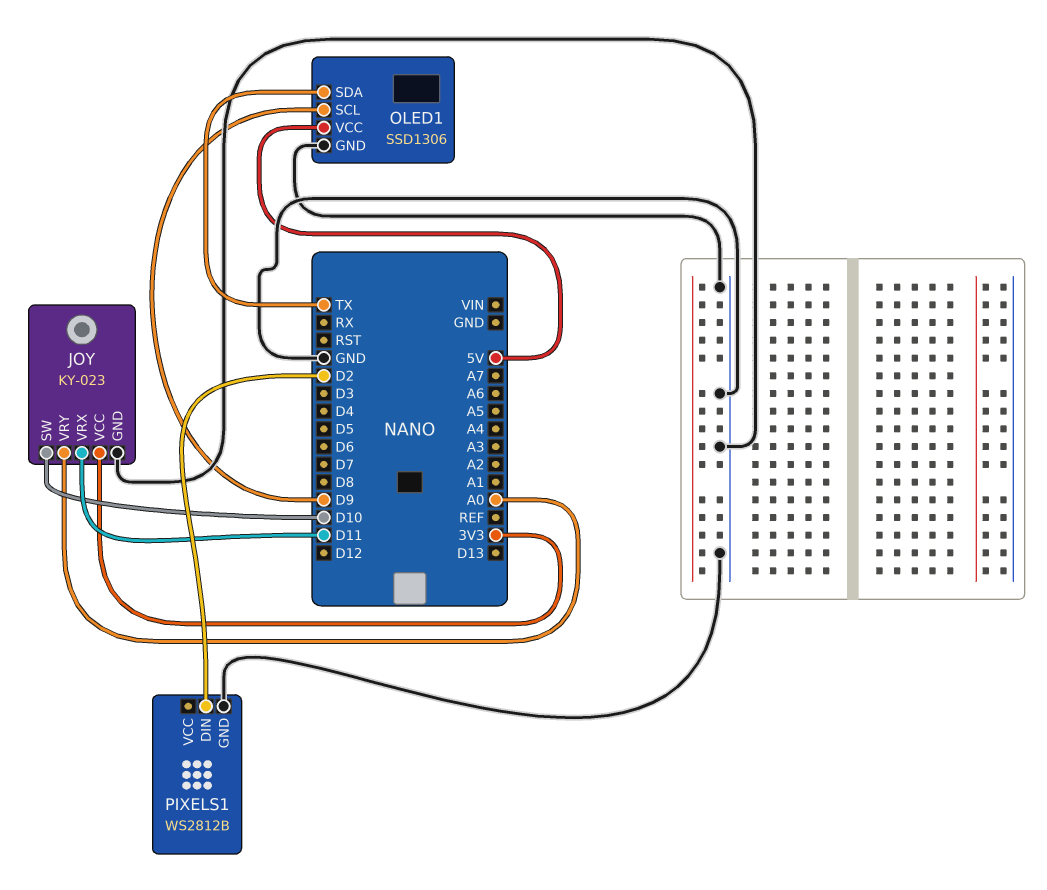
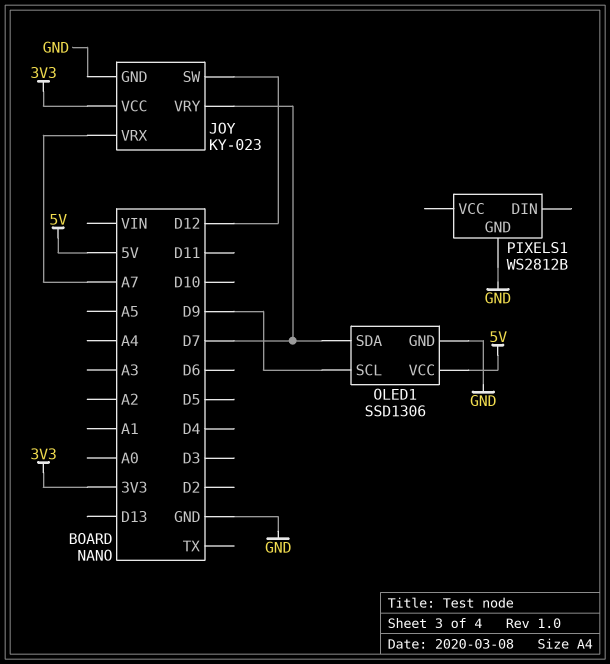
JOY pin SW: D10 -> D12
JOY pin VRX: D11 -> A7
JOY pin VRY: A0 -> D7
OLED1 pin SDA: TX -> D7
PIXELS1 pin DIN: D2 -> none

